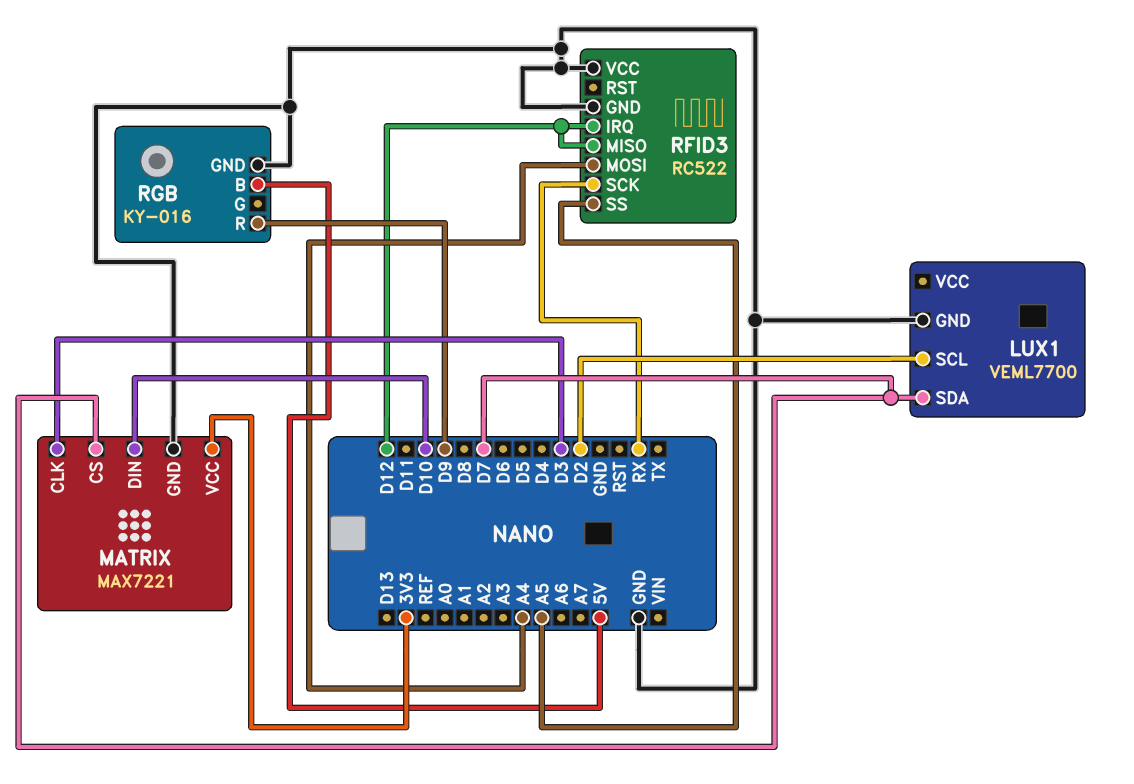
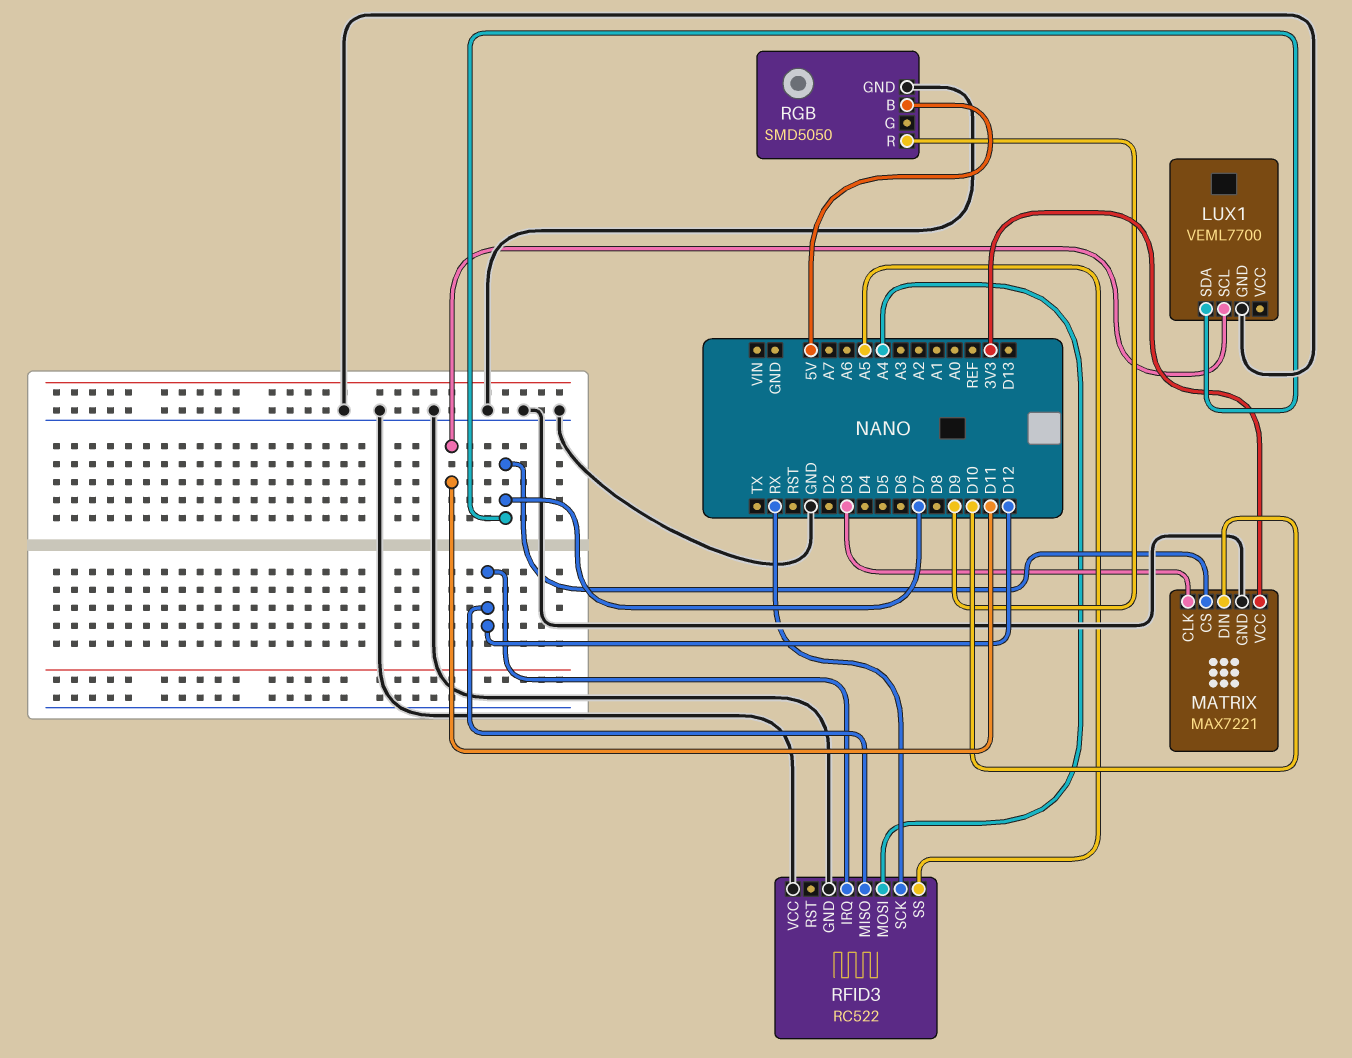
LUX1 pin SCL: D2 -> D11
RGB: KY-016 -> SMD5050

